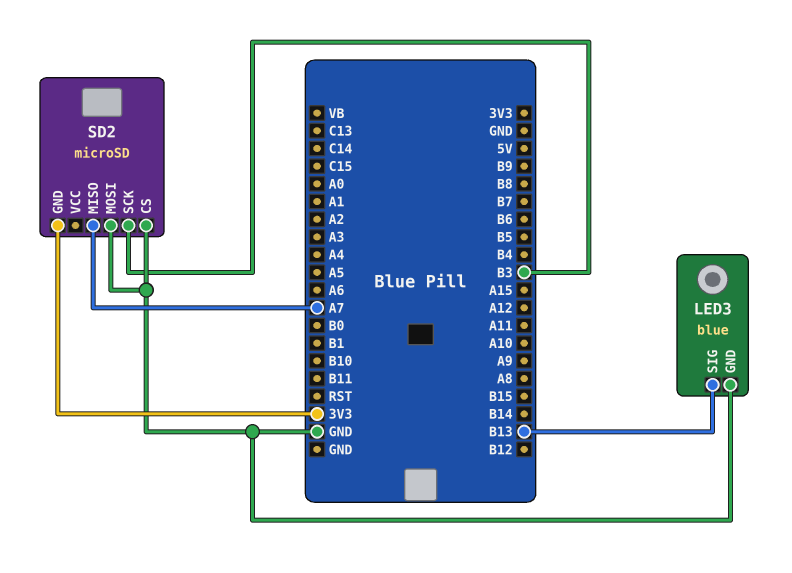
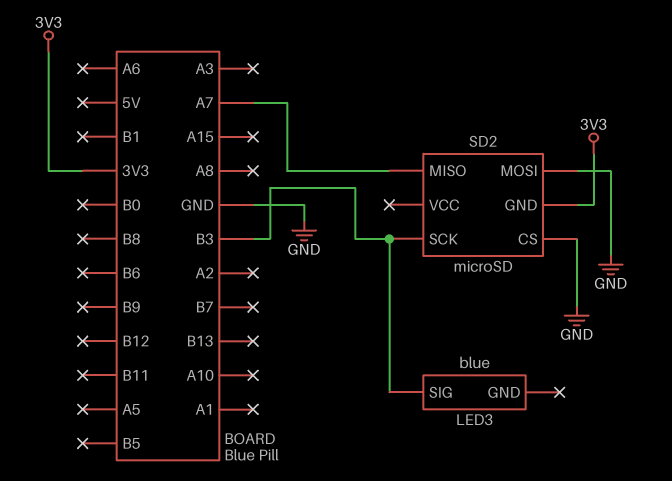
LED3 pin GND: GND -> none
LED3 pin SIG: B13 -> B3

